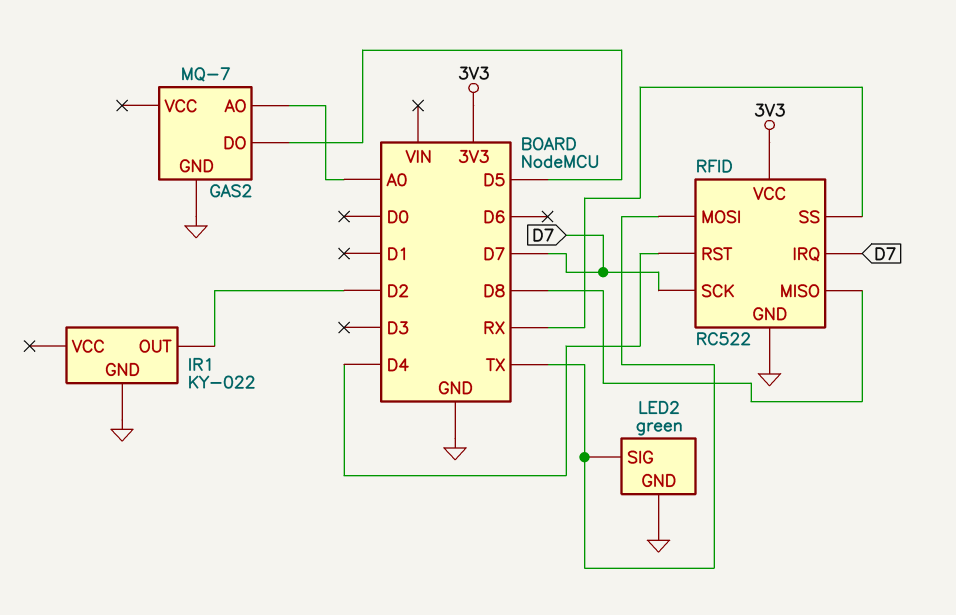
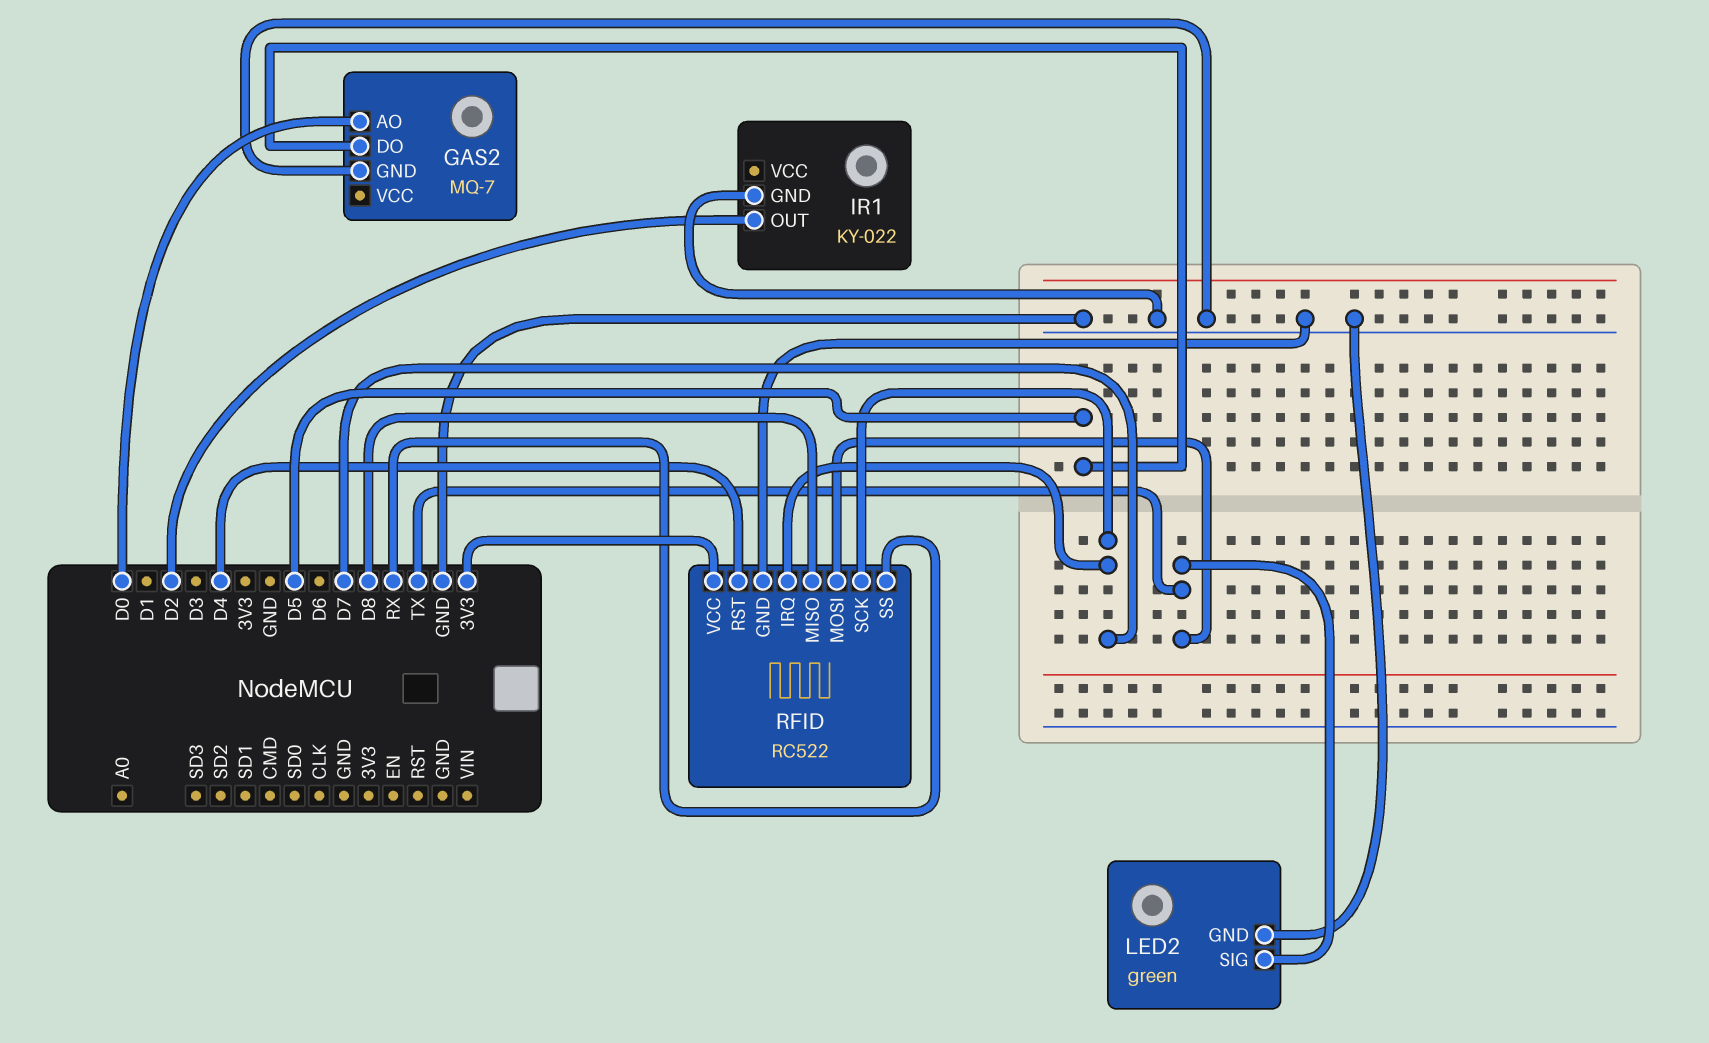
GAS2 pin AO: A0 -> D0

